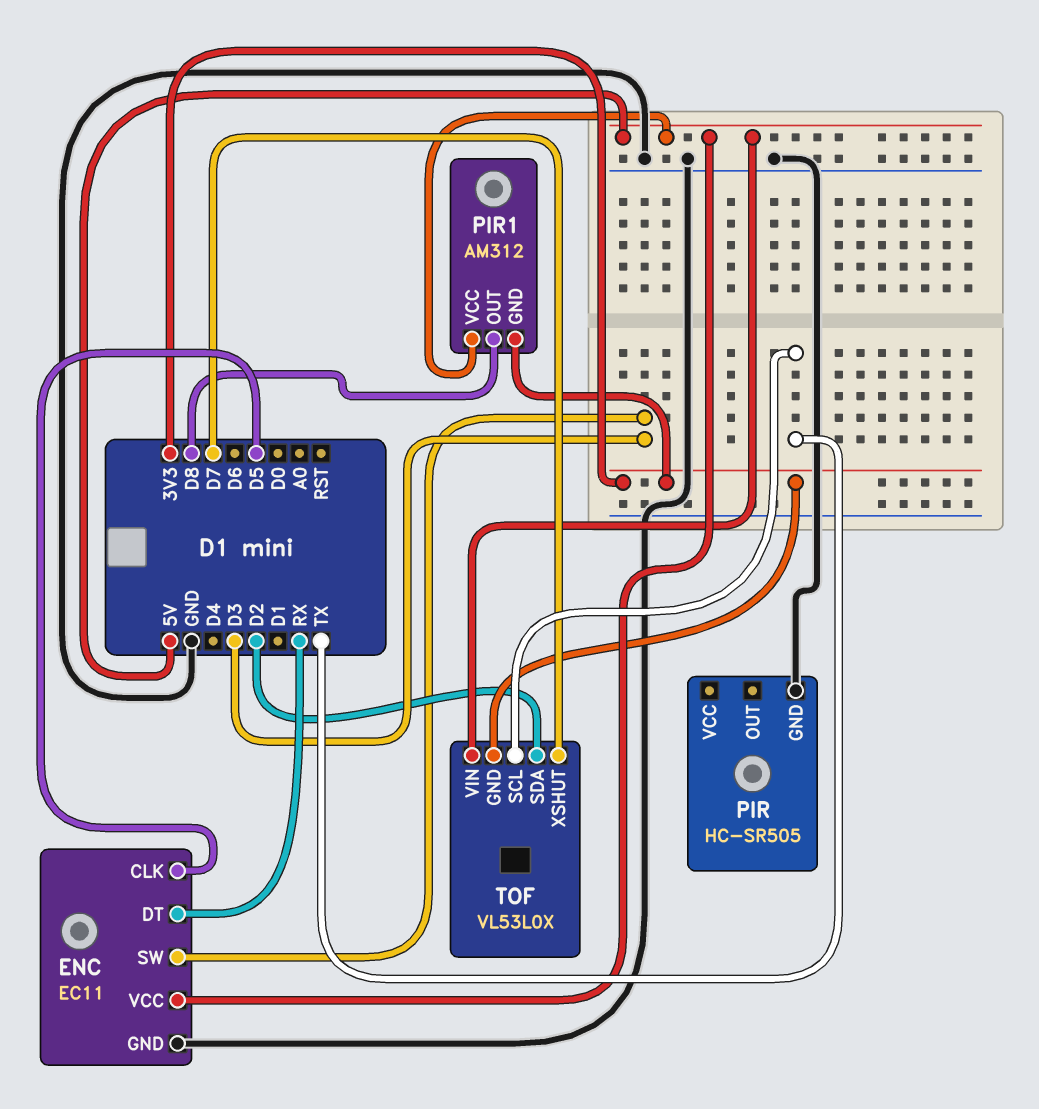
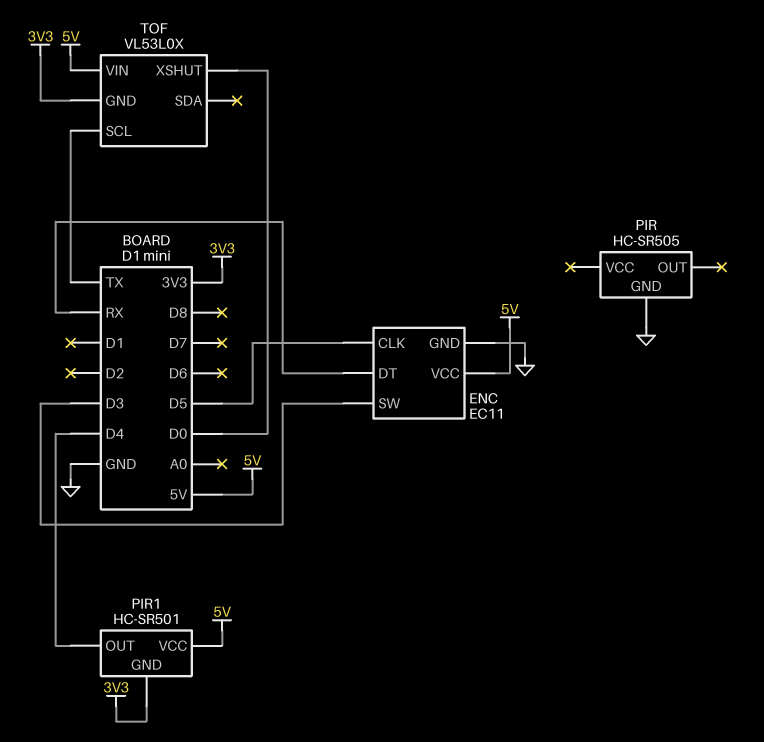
PIR1: AM312 -> HC-SR501
PIR1 pin OUT: D8 -> D4
TOF pin SDA: D2 -> none
TOF pin XSHUT: D7 -> D0

